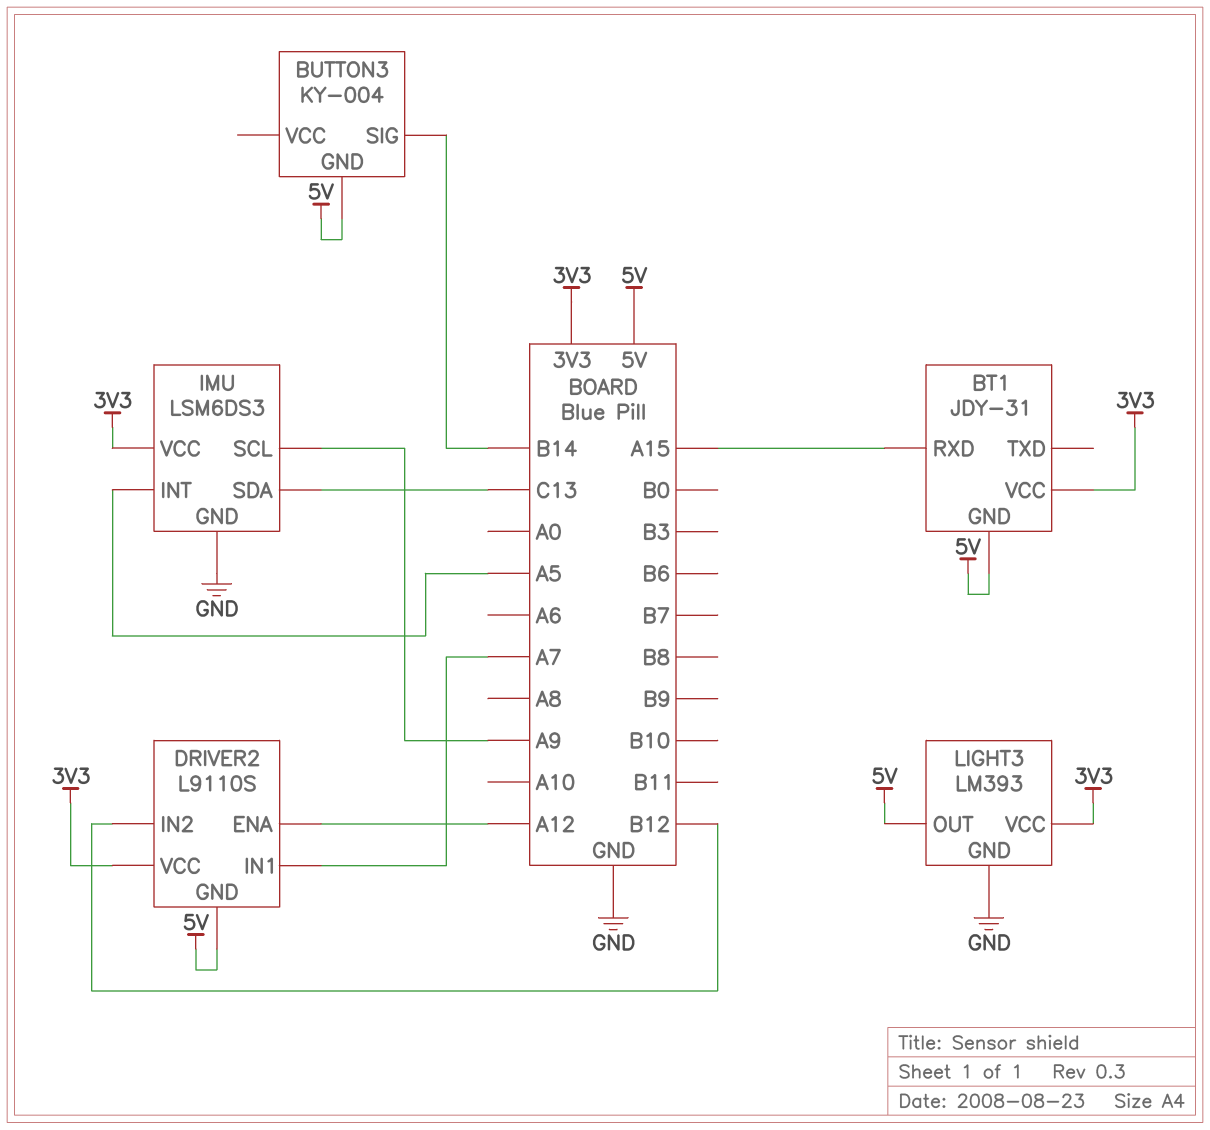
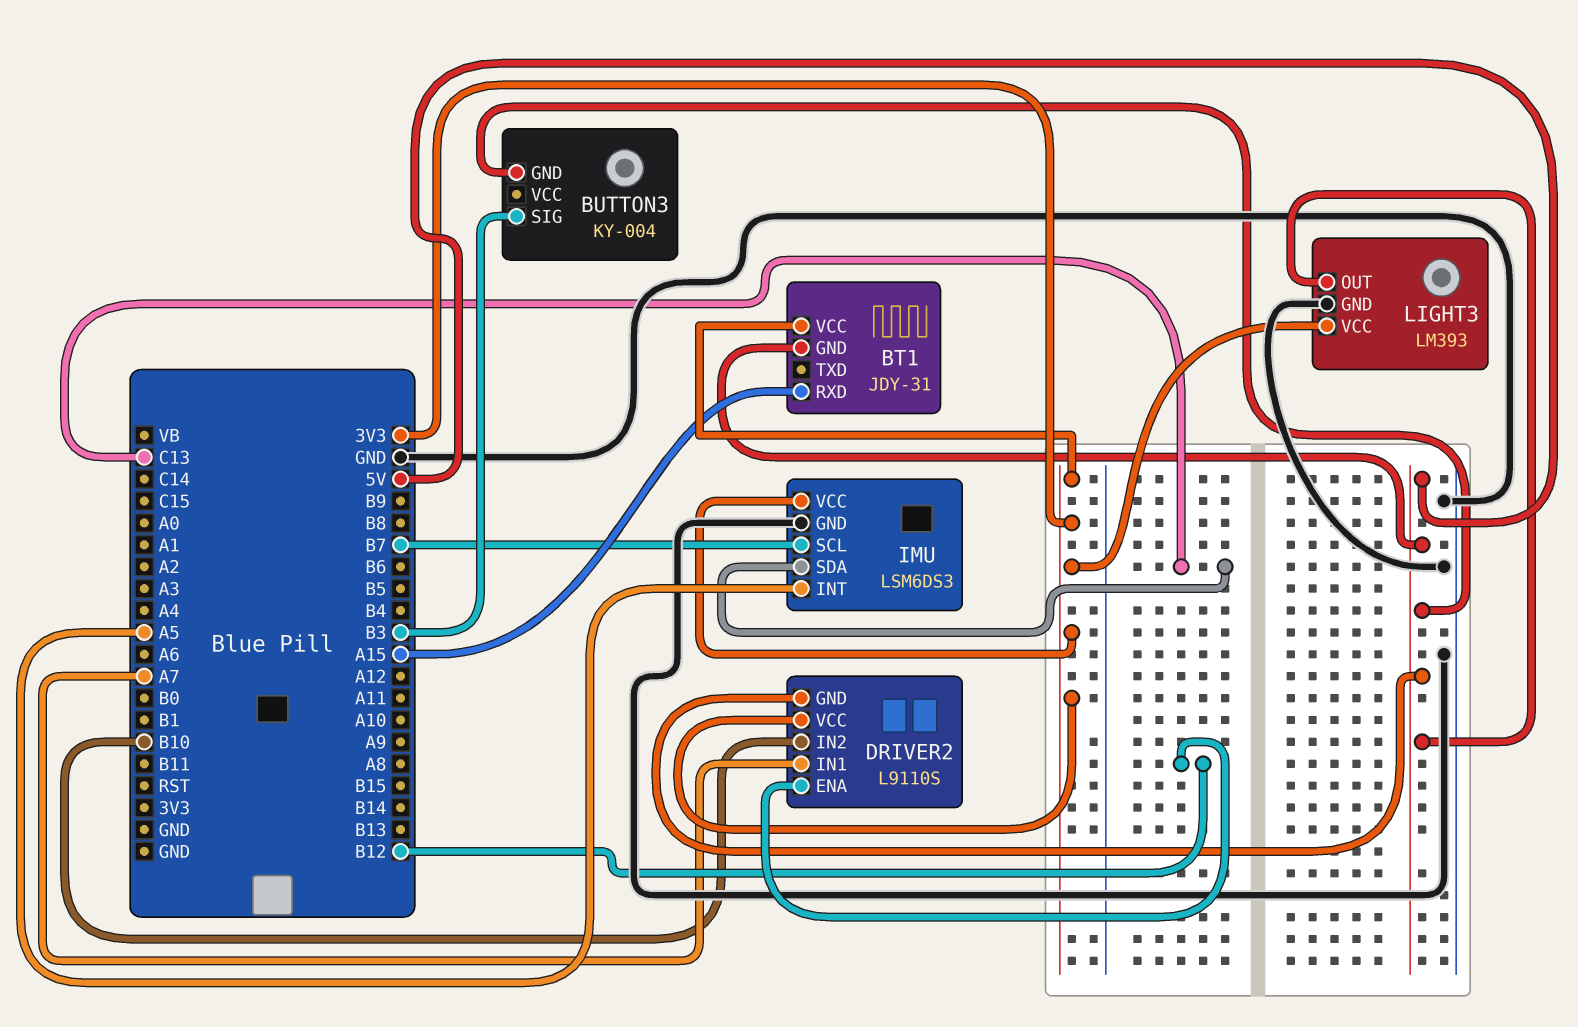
BUTTON3 pin SIG: B14 -> B3
DRIVER2 pin ENA: A12 -> B12
DRIVER2 pin IN2: B12 -> B10
IMU pin SCL: A9 -> B7

